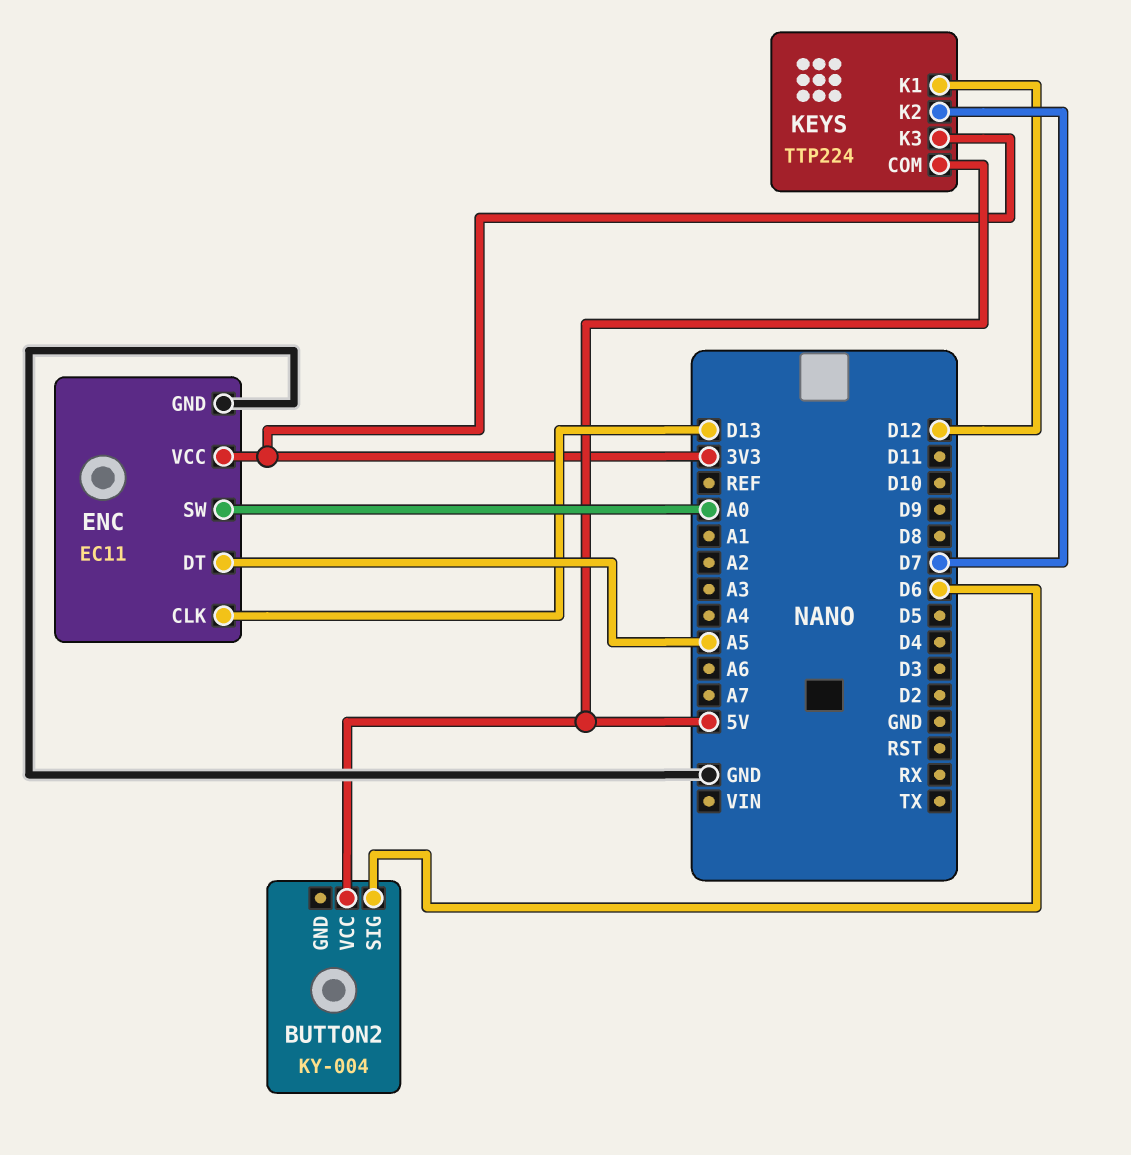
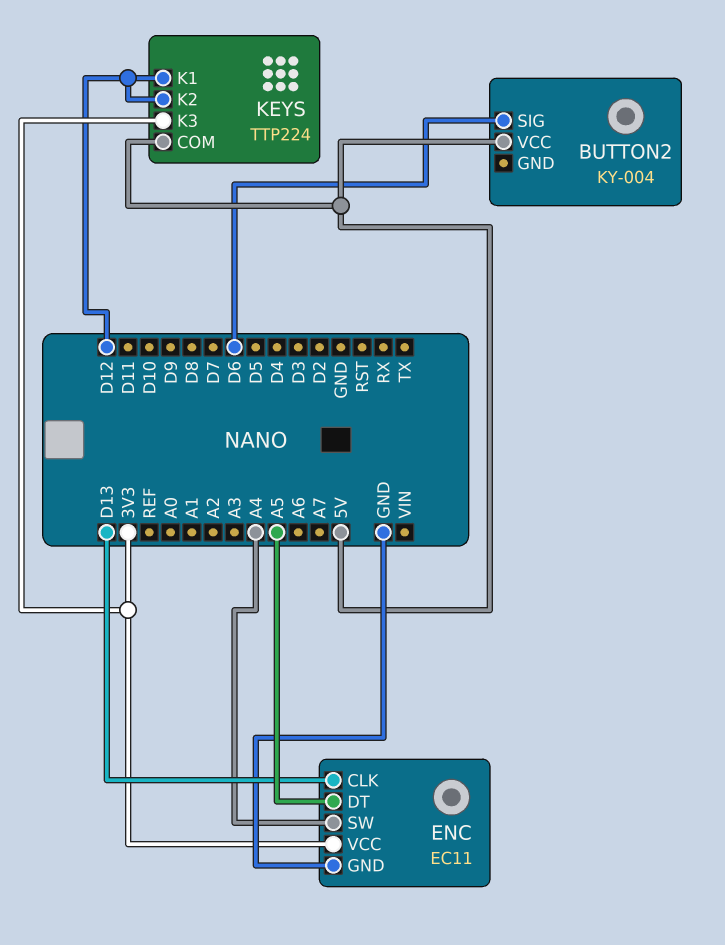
ENC pin SW: A0 -> A4
KEYS pin K2: D7 -> D12

